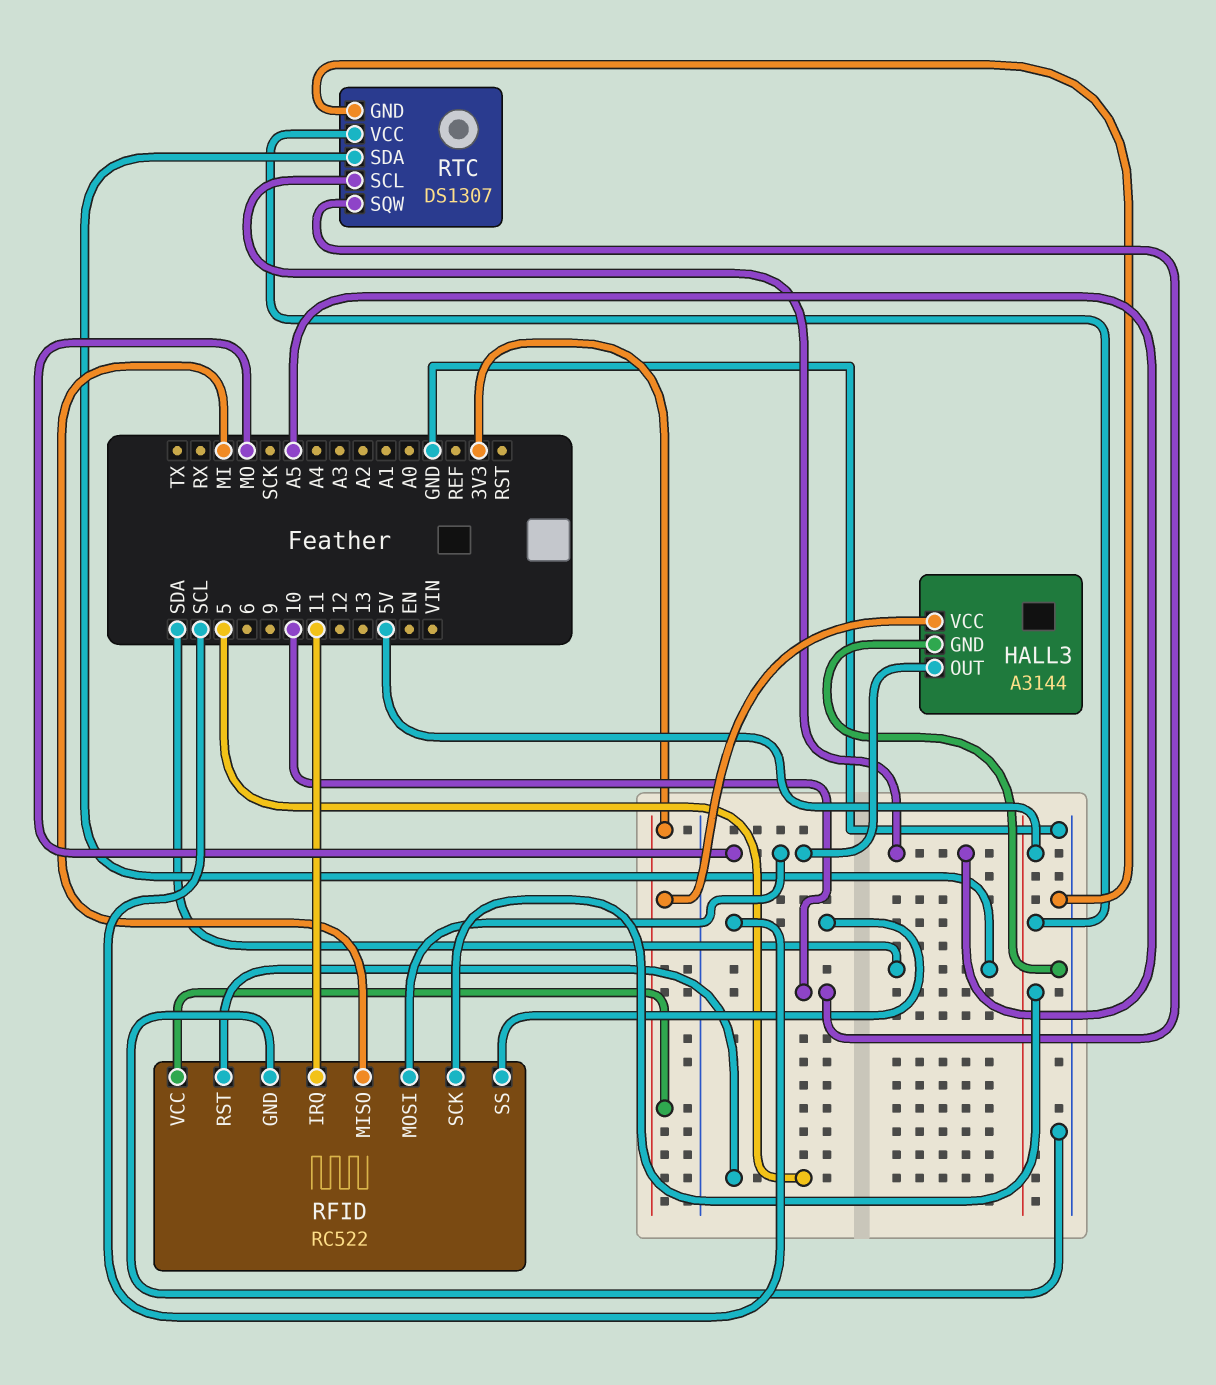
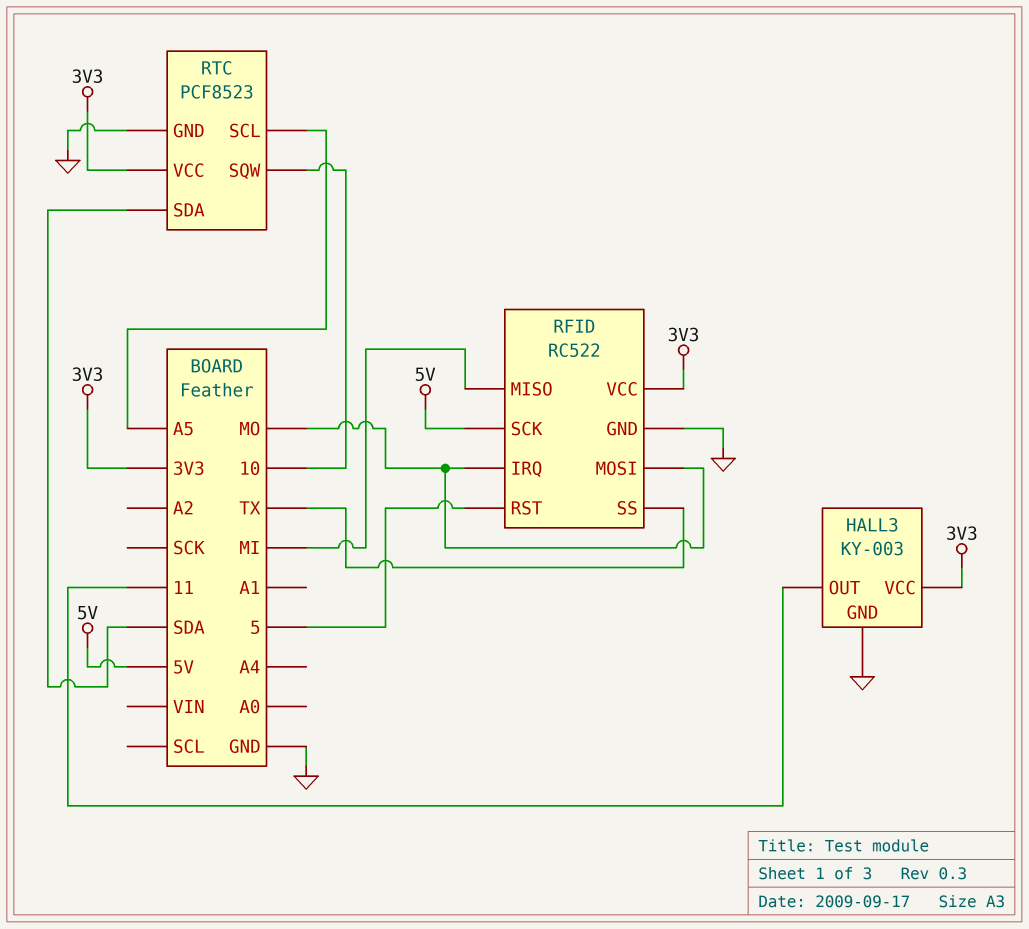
HALL3: A3144 -> KY-003
HALL3 pin OUT: MO -> 11
RFID pin IRQ: 11 -> MO
RFID pin SS: SCL -> TX
RTC: DS1307 -> PCF8523
RTC pin VCC: 5V -> 3V3

